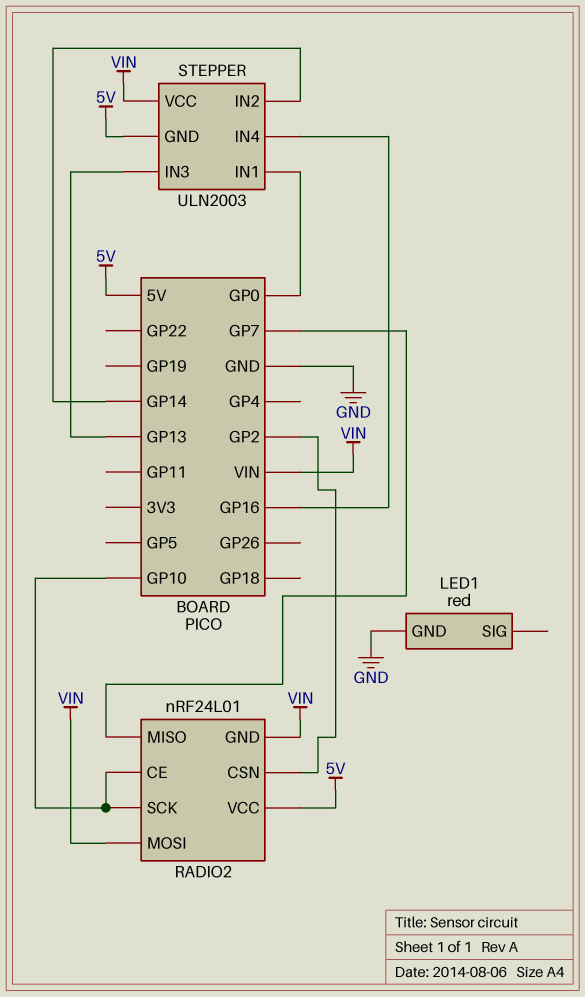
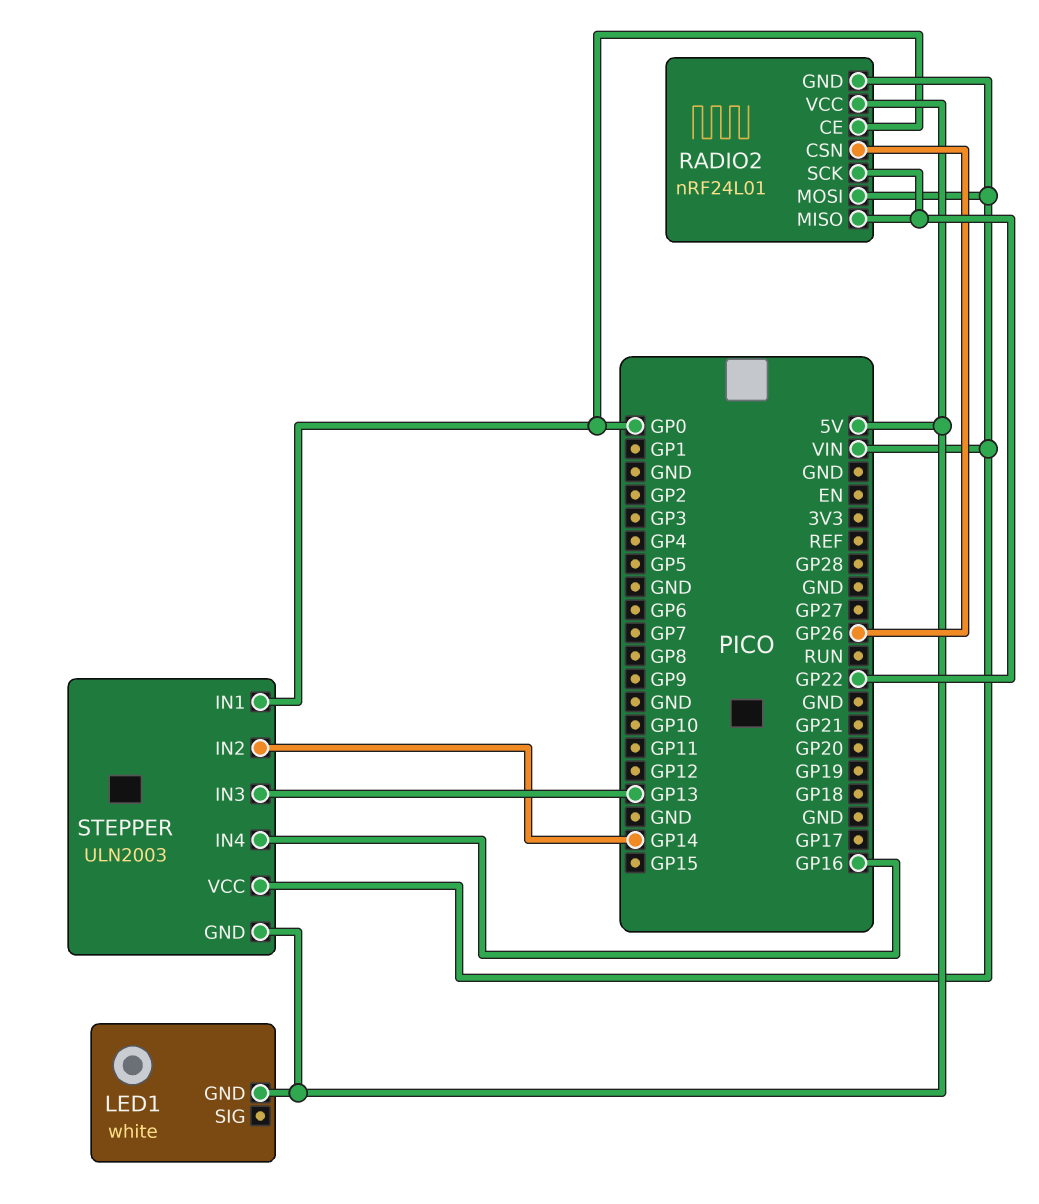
LED1: red -> white
LED1 pin GND: GND -> 5V
RADIO2 pin CE: GP10 -> GP0
RADIO2 pin CSN: GP2 -> GP26
RADIO2 pin MISO: GP7 -> GP22
RADIO2 pin SCK: GP10 -> GP22

